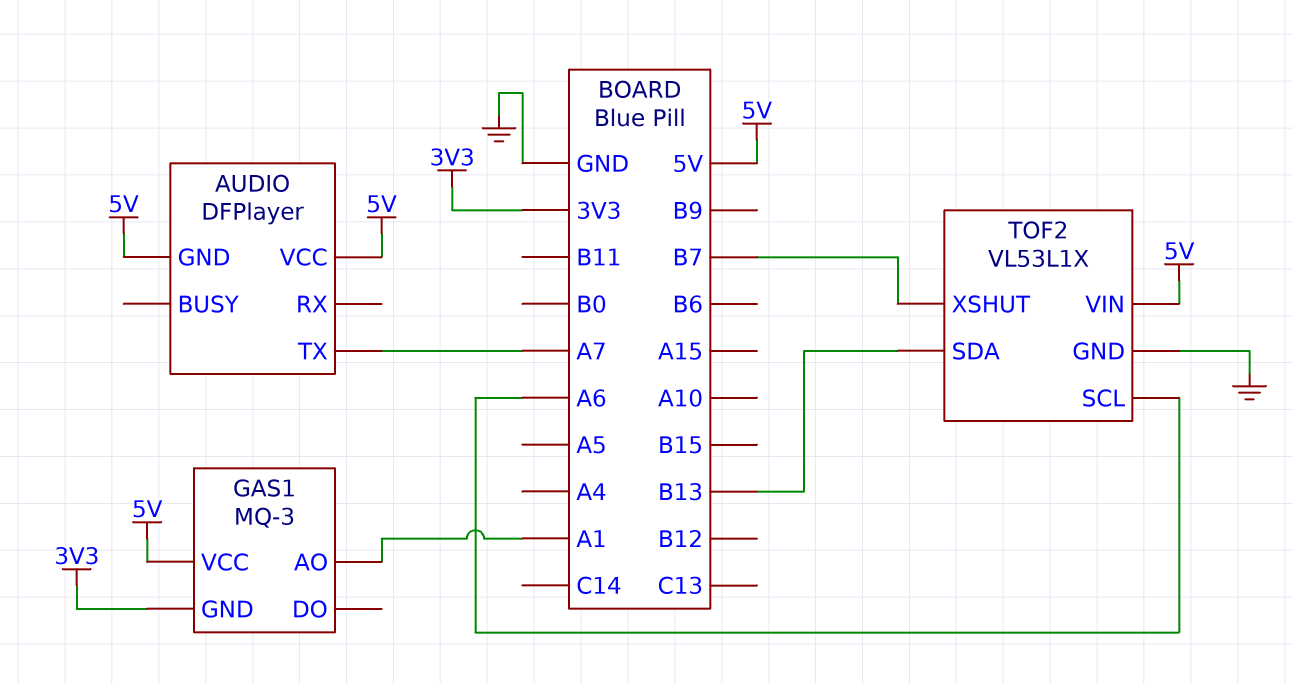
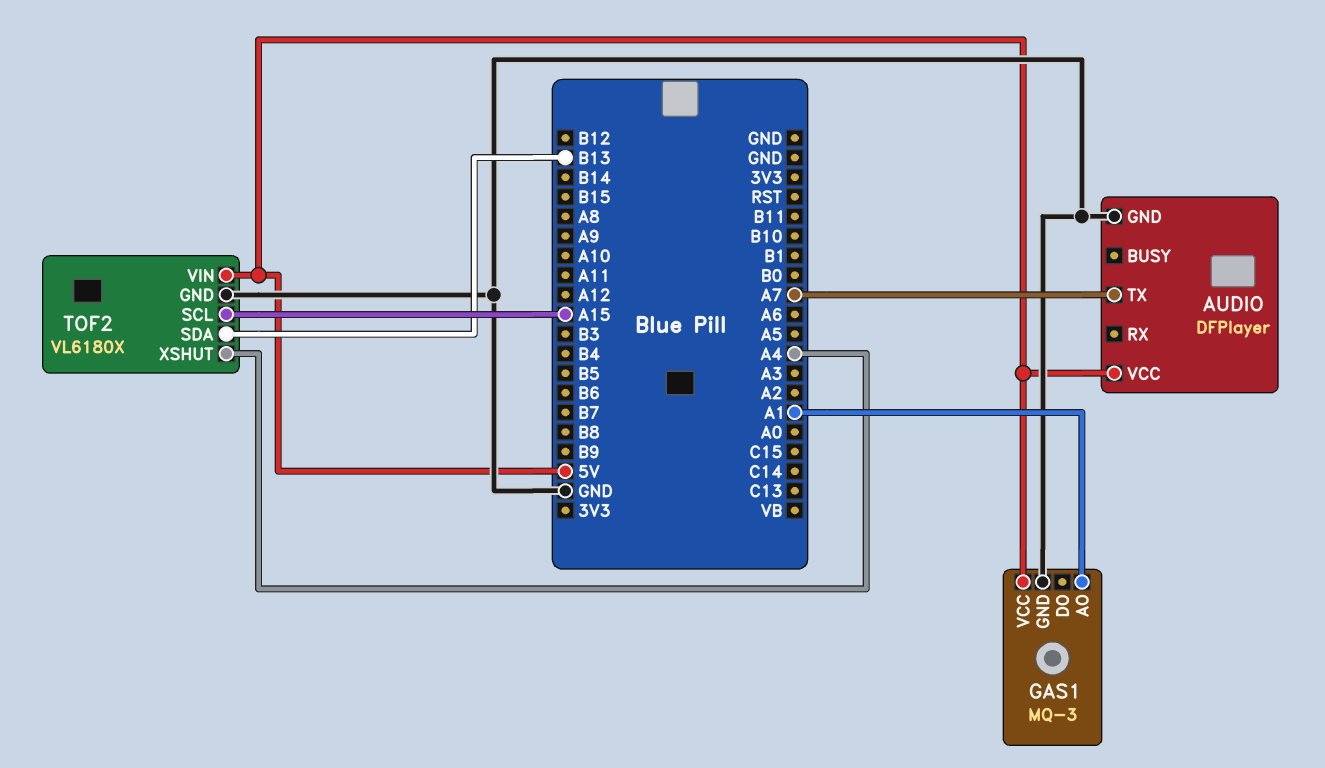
AUDIO pin GND: 5V -> GND
GAS1 pin GND: 3V3 -> GND
TOF2: VL53L1X -> VL6180X
TOF2 pin SCL: A6 -> A15
TOF2 pin XSHUT: B7 -> A4

